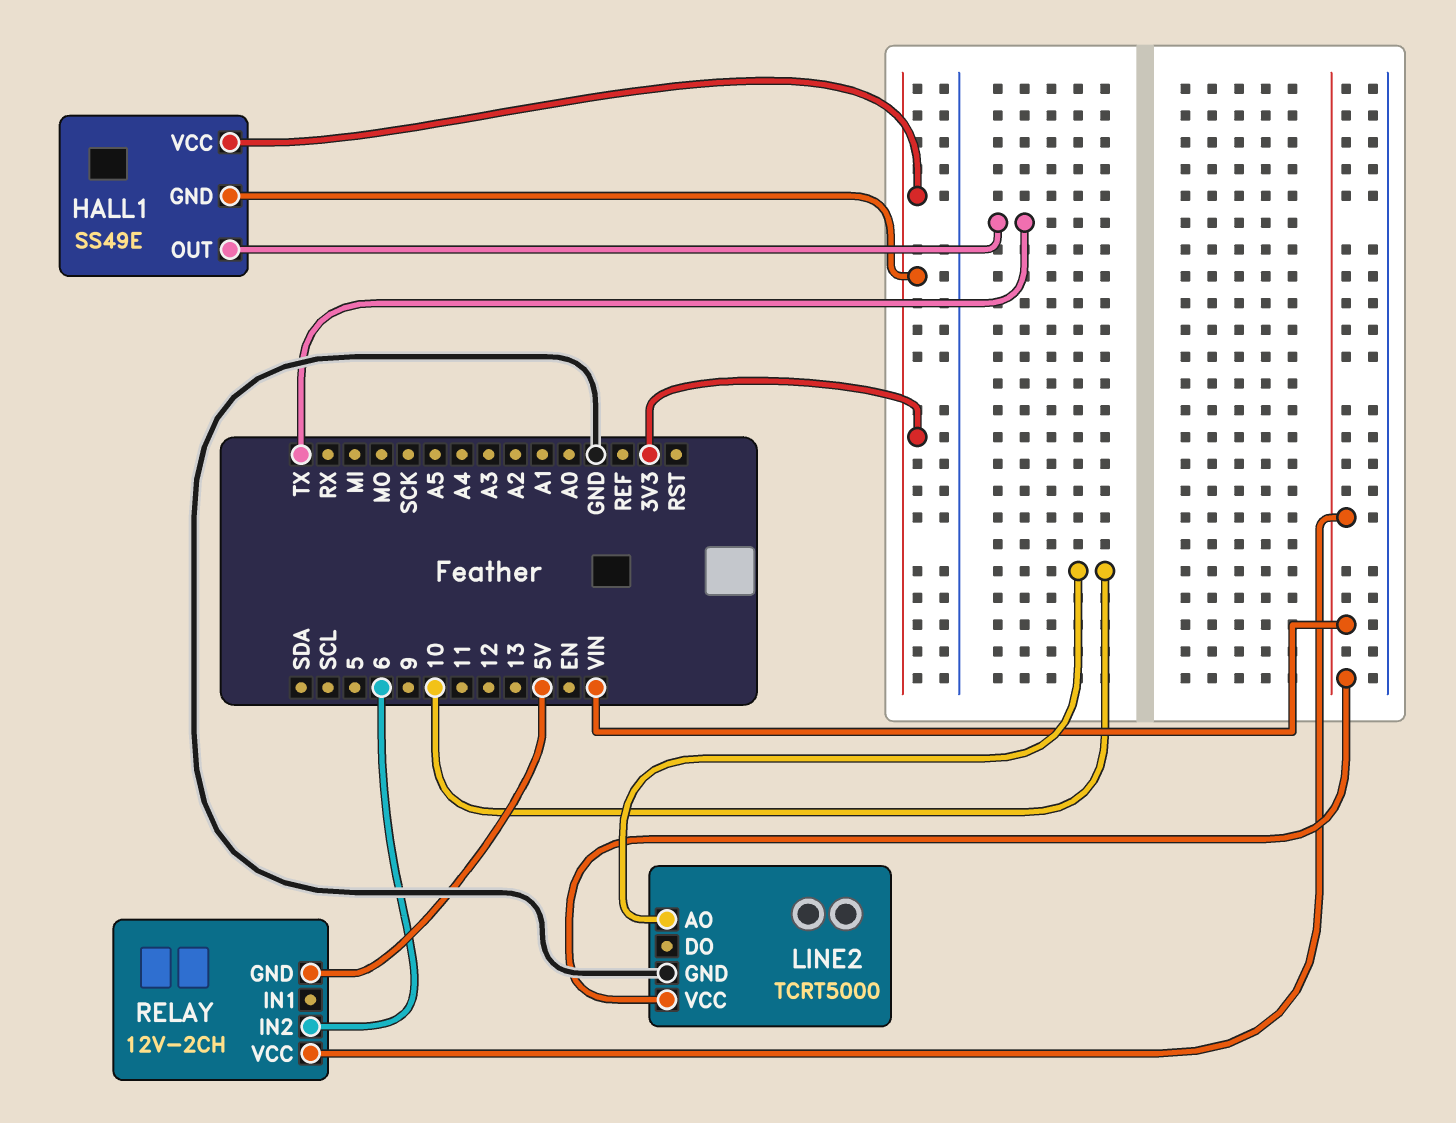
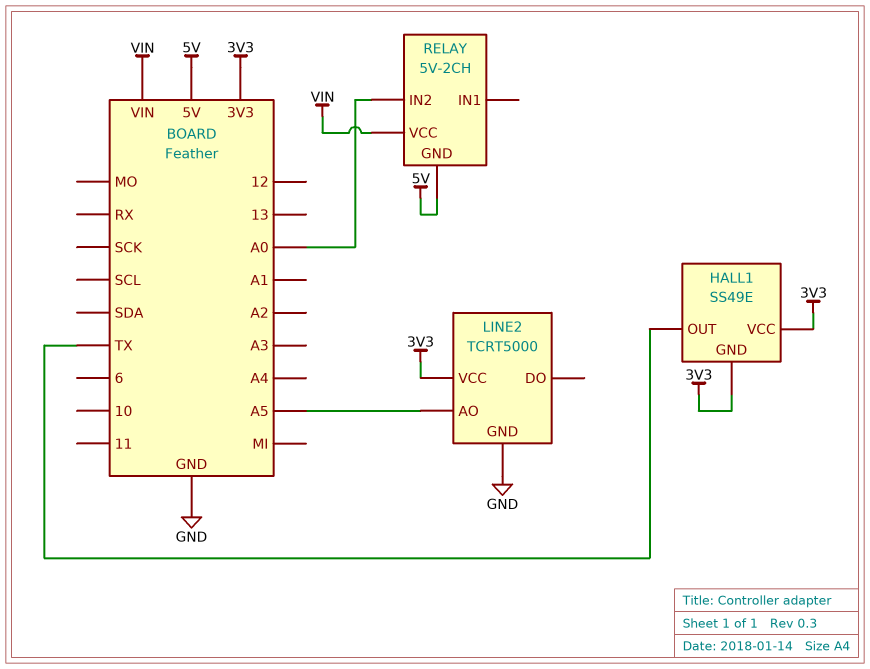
LINE2 pin AO: 10 -> A5
LINE2 pin VCC: VIN -> 3V3
RELAY: 12V-2CH -> 5V-2CH
RELAY pin IN2: 6 -> A0

